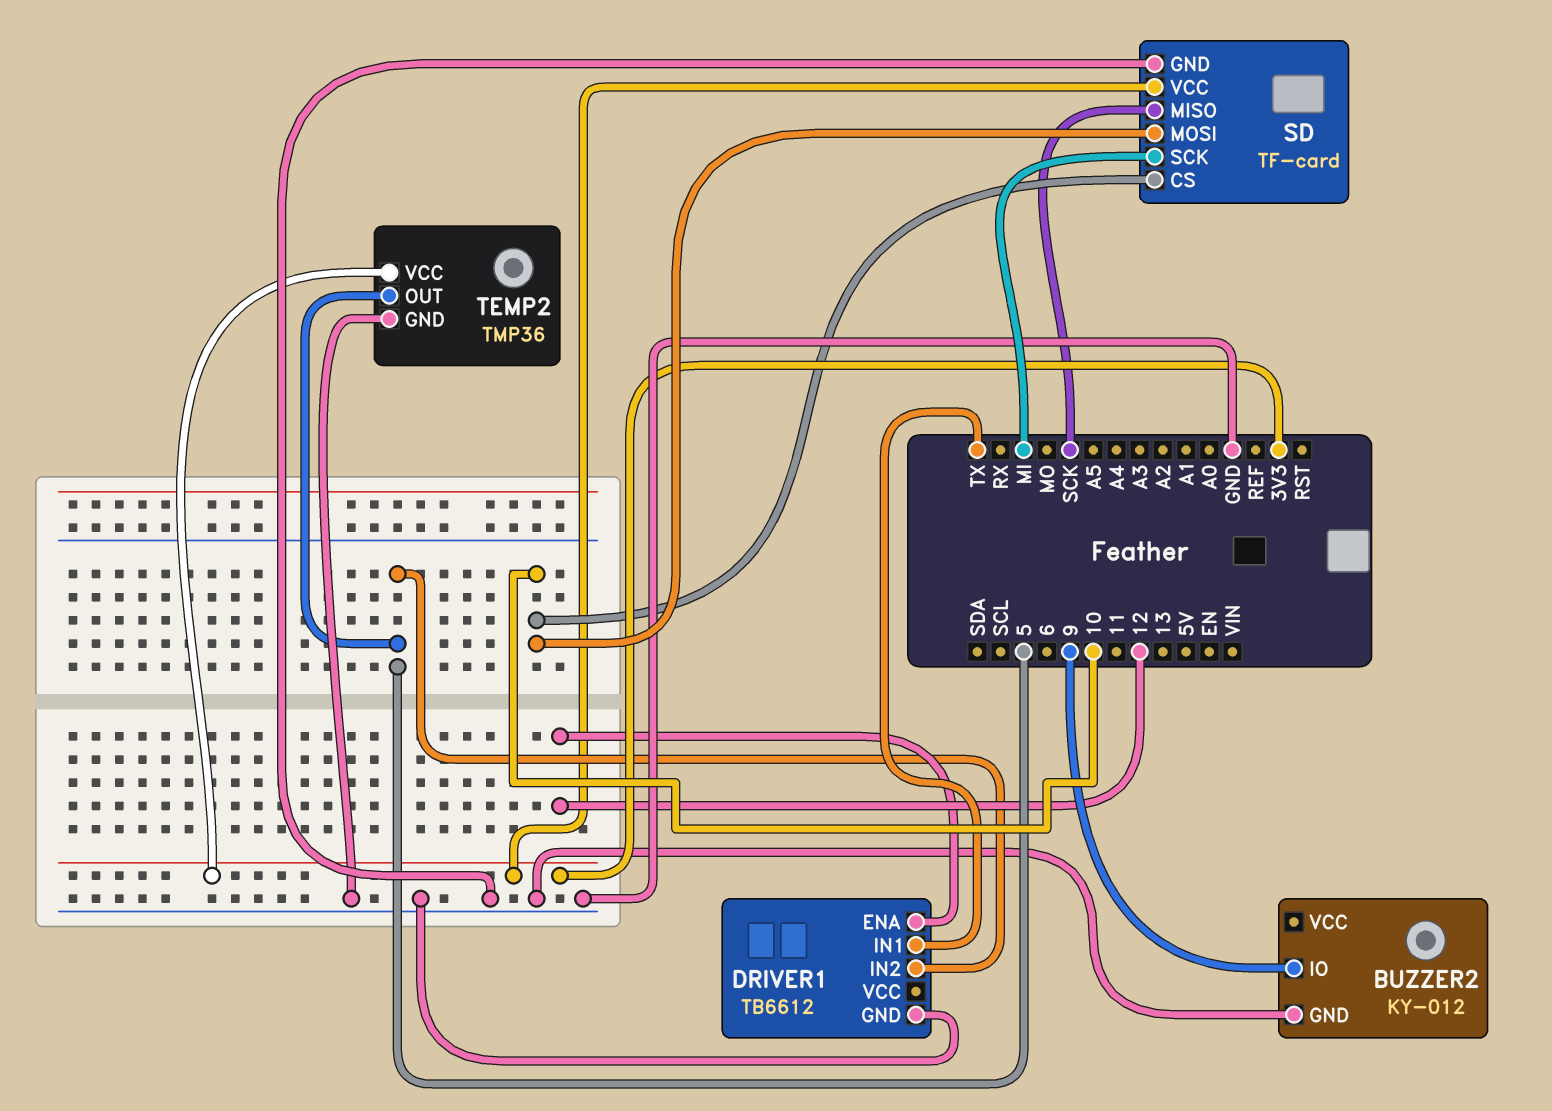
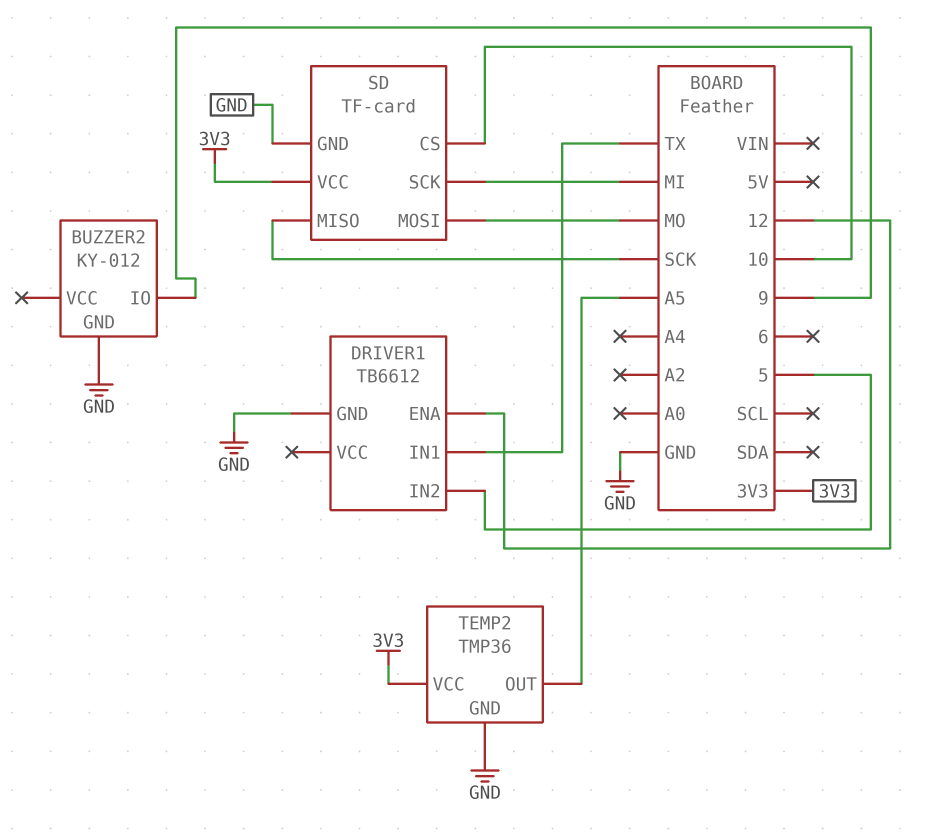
SD pin MOSI: 10 -> MO
TEMP2 pin OUT: 5 -> A5

